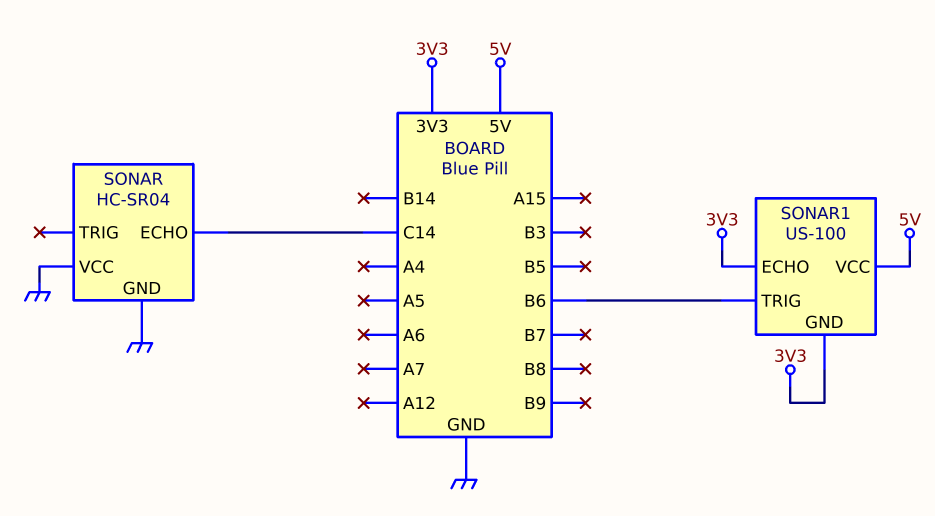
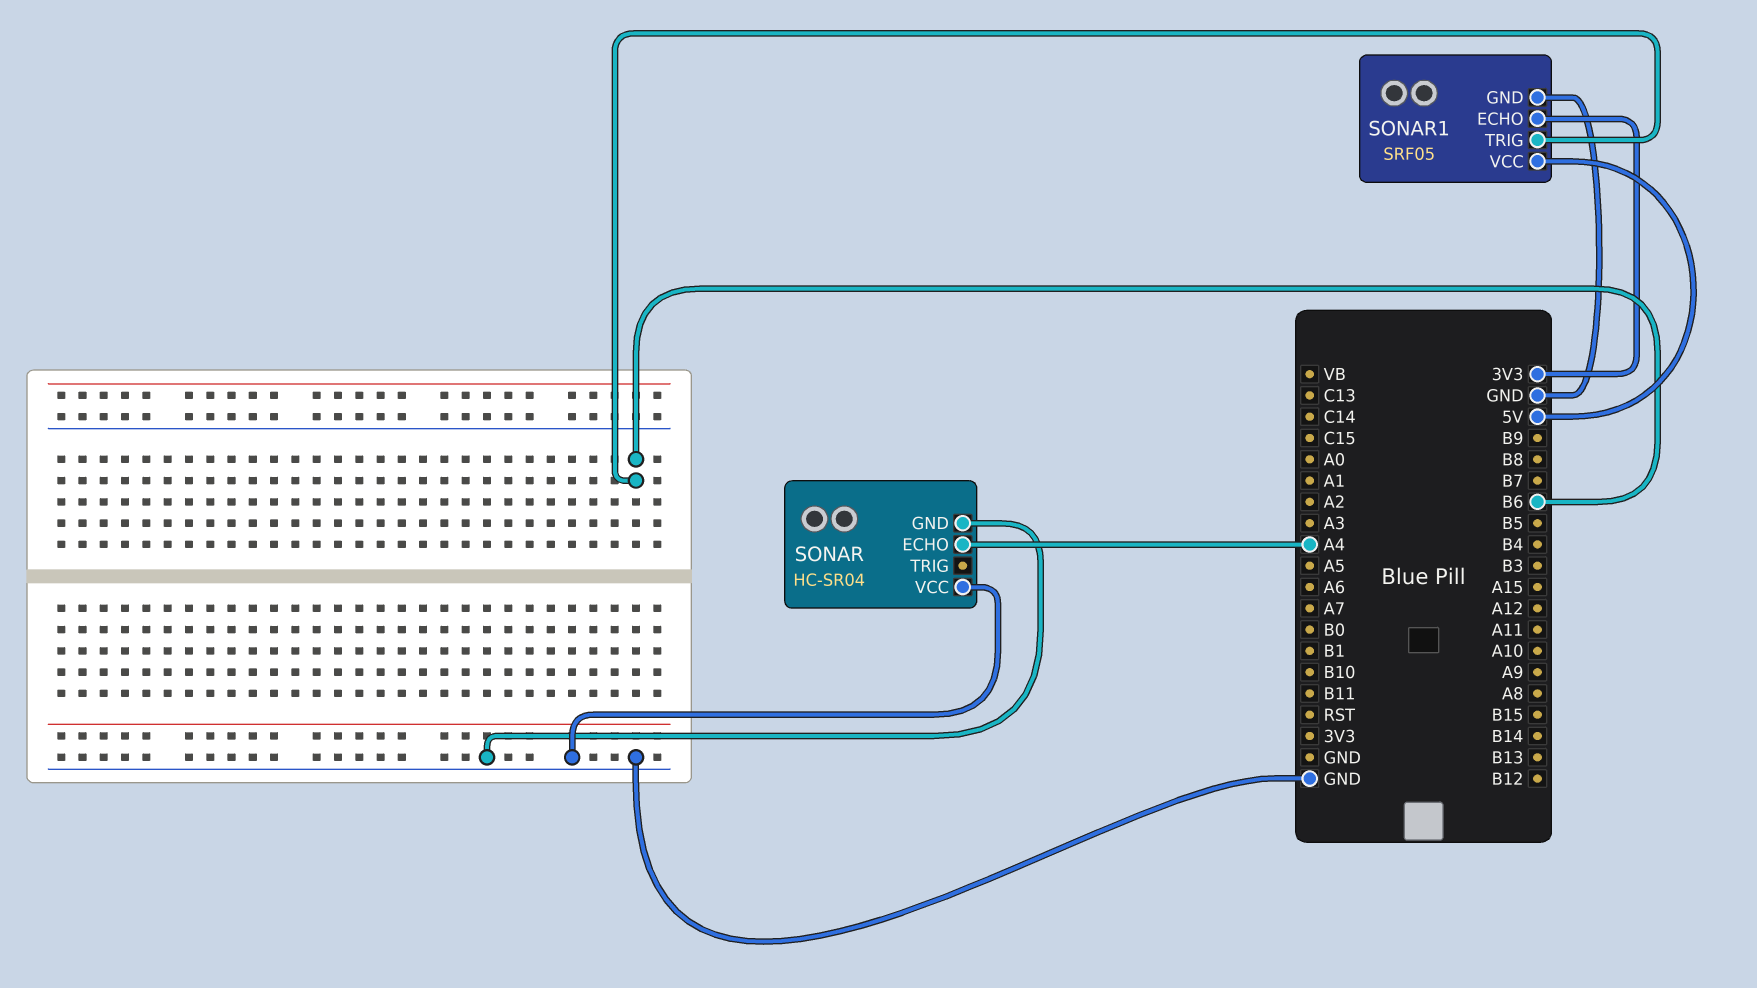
SONAR pin ECHO: C14 -> A4
SONAR1: US-100 -> SRF05
SONAR1 pin GND: 3V3 -> GND

